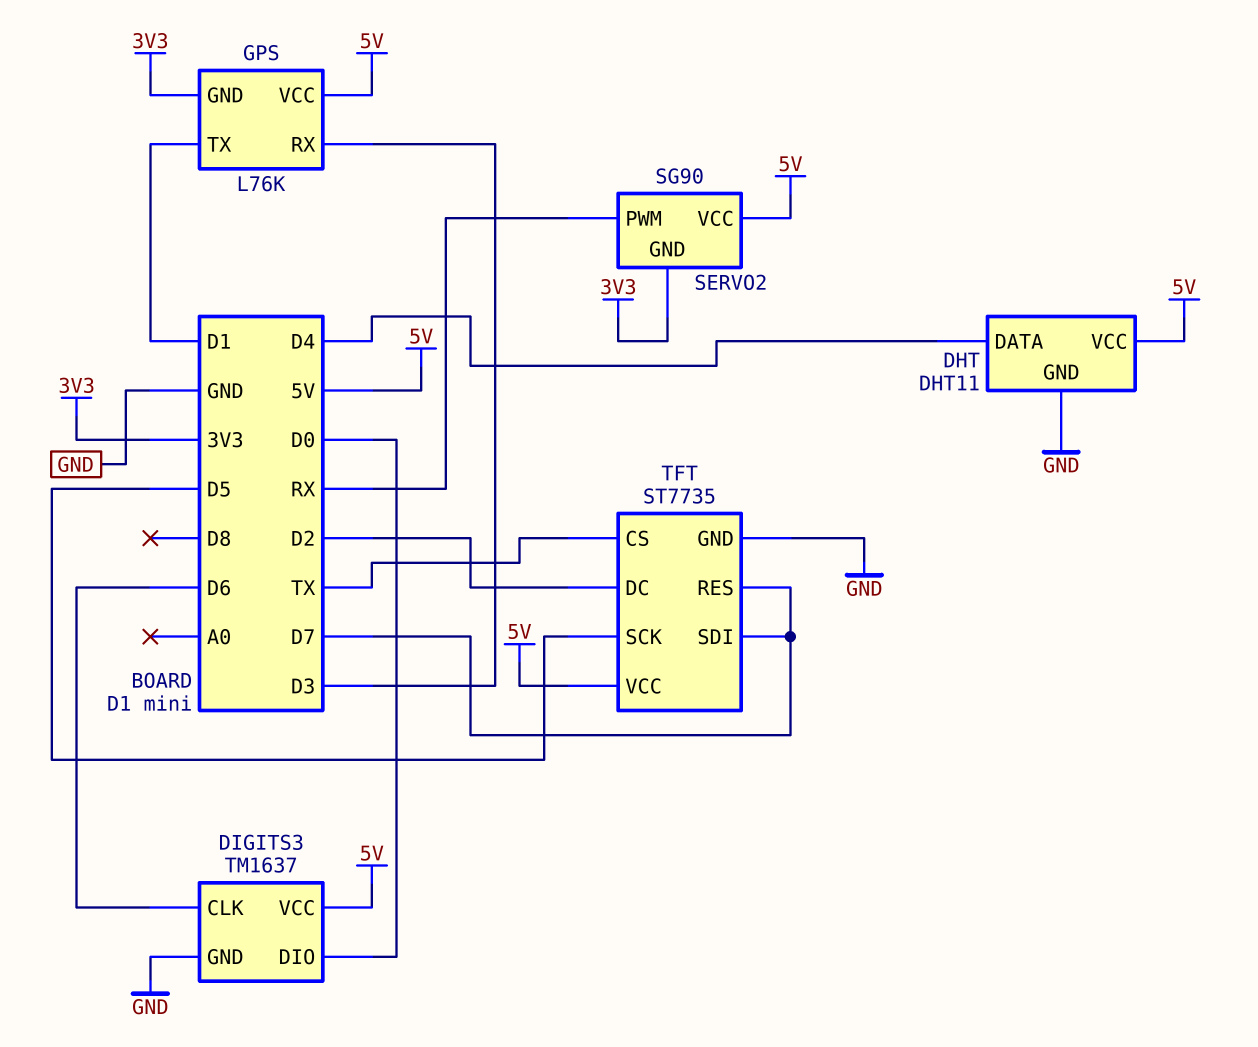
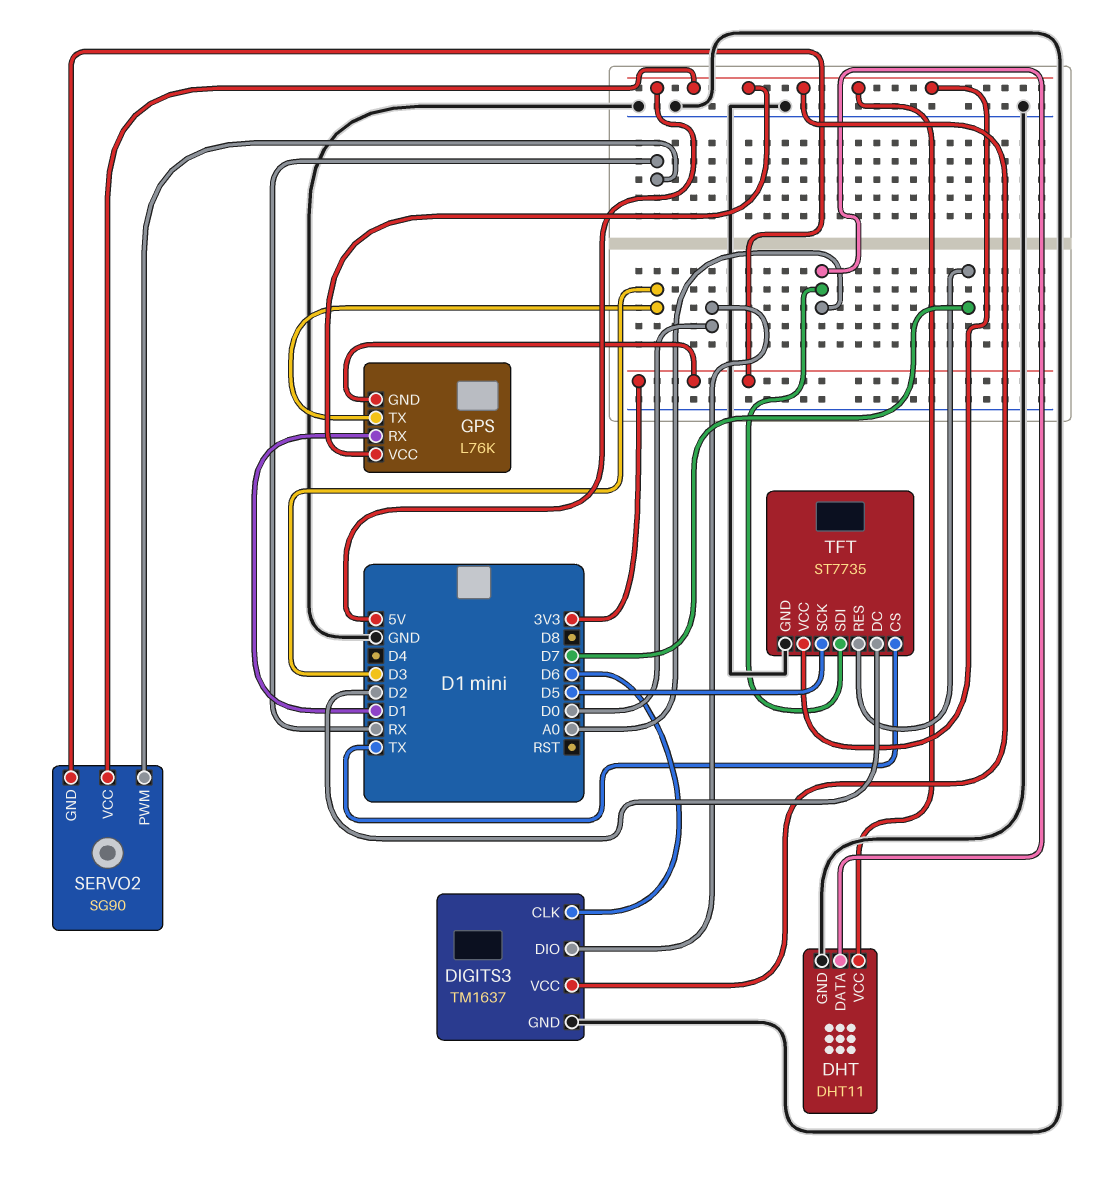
DHT pin DATA: D4 -> A0
GPS pin RX: D3 -> D1
GPS pin TX: D1 -> D3
TFT pin SDI: D7 -> A0

